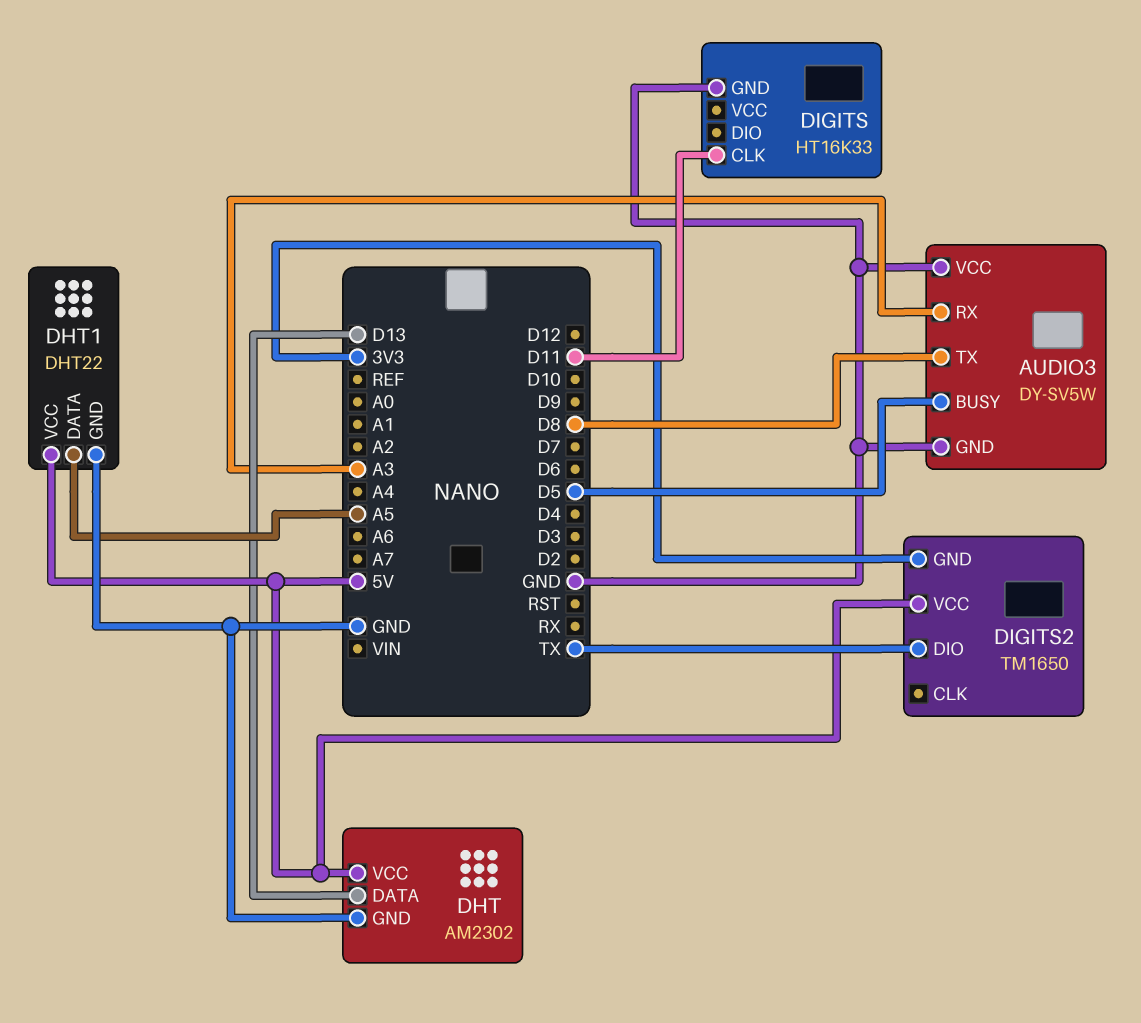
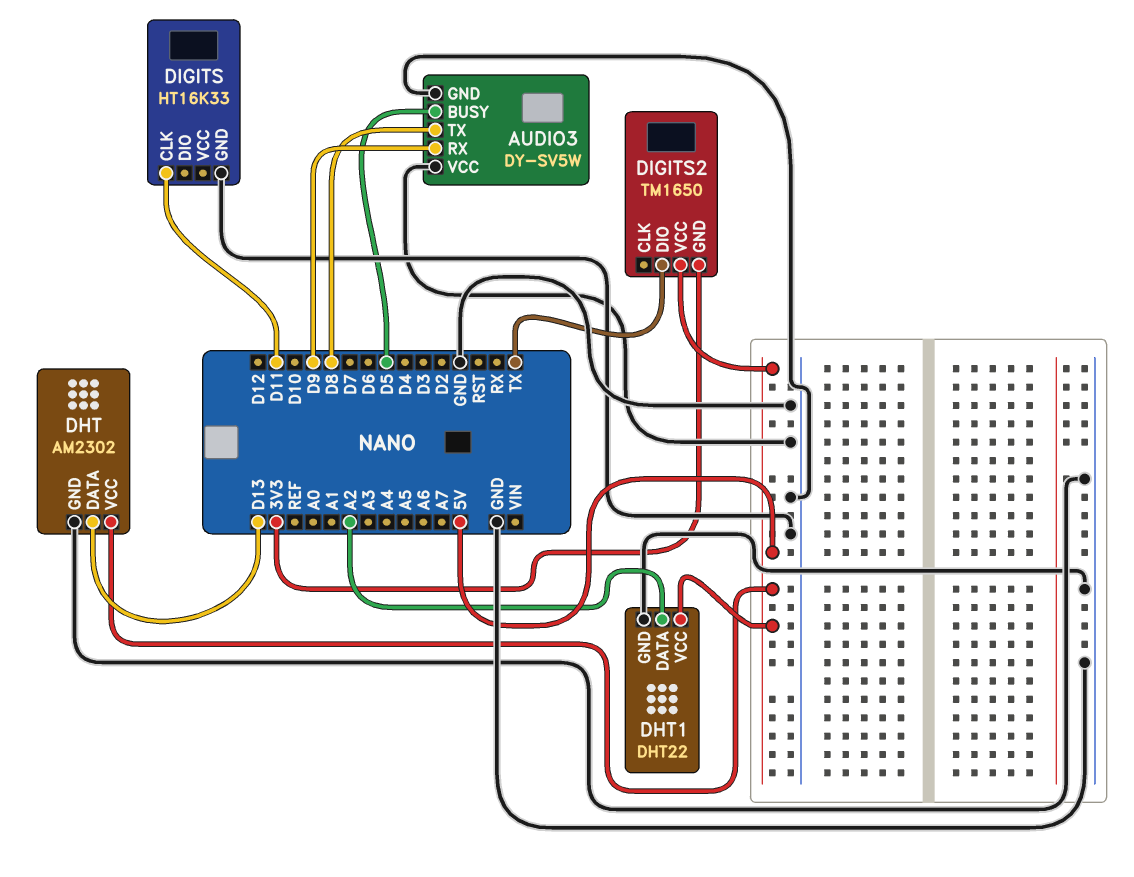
AUDIO3 pin RX: A3 -> D9
DHT1 pin DATA: A5 -> A2

